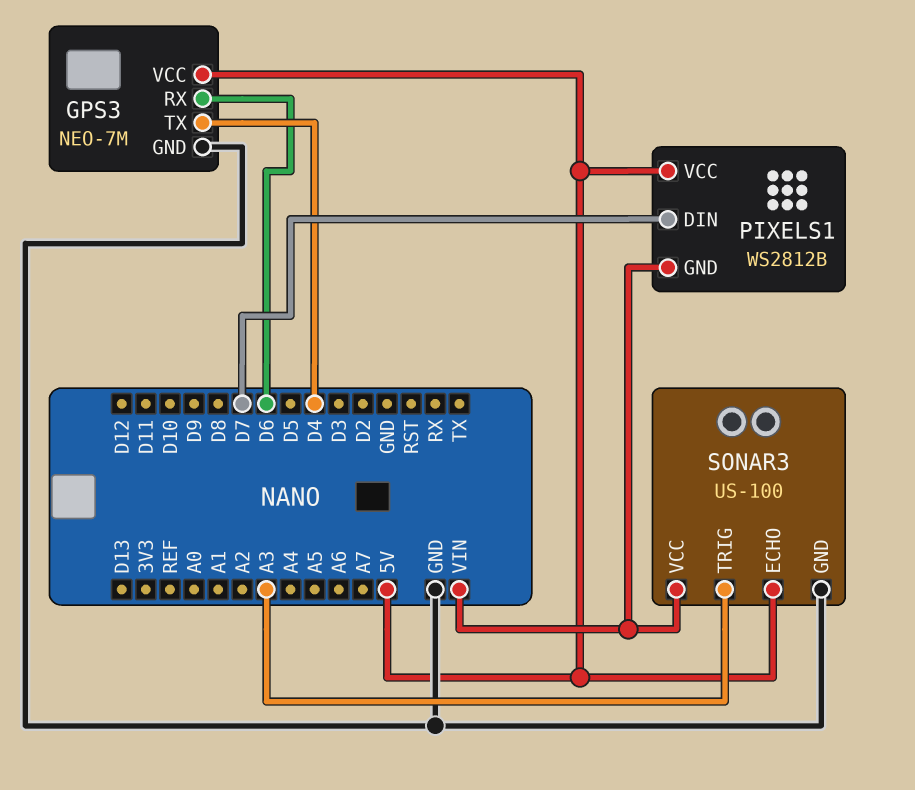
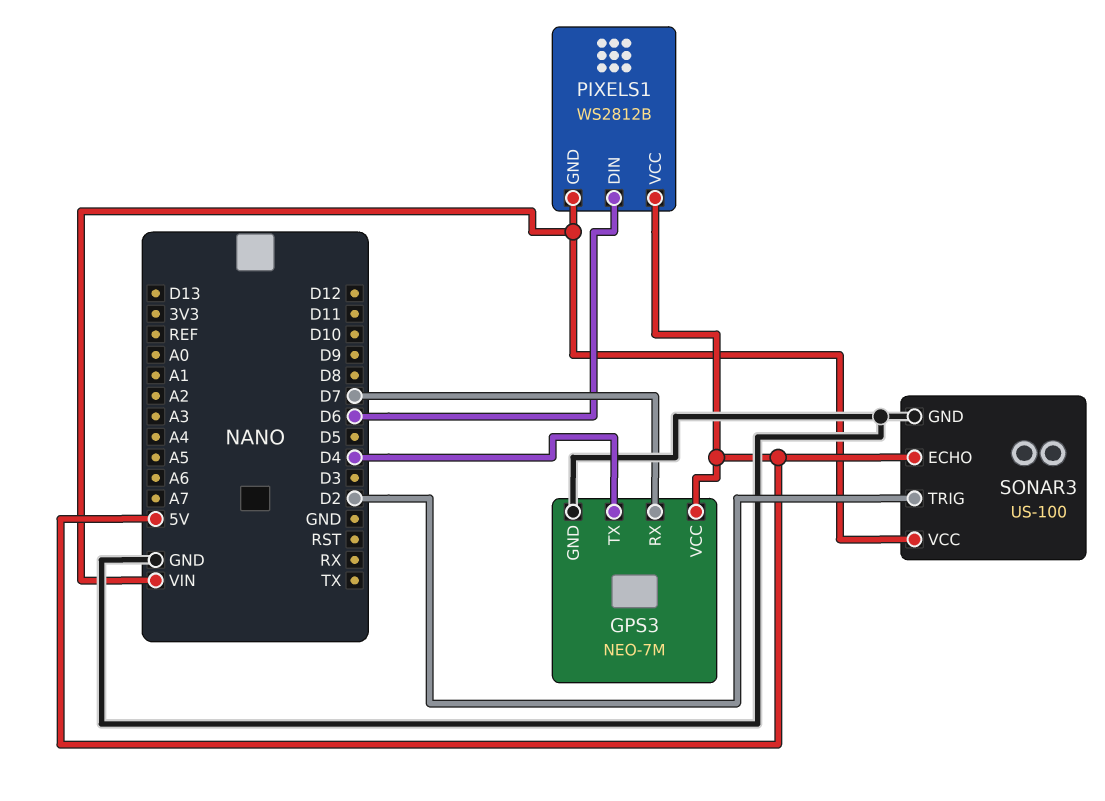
GPS3 pin RX: D6 -> D7
PIXELS1 pin DIN: D7 -> D6
SONAR3 pin TRIG: A3 -> D2

